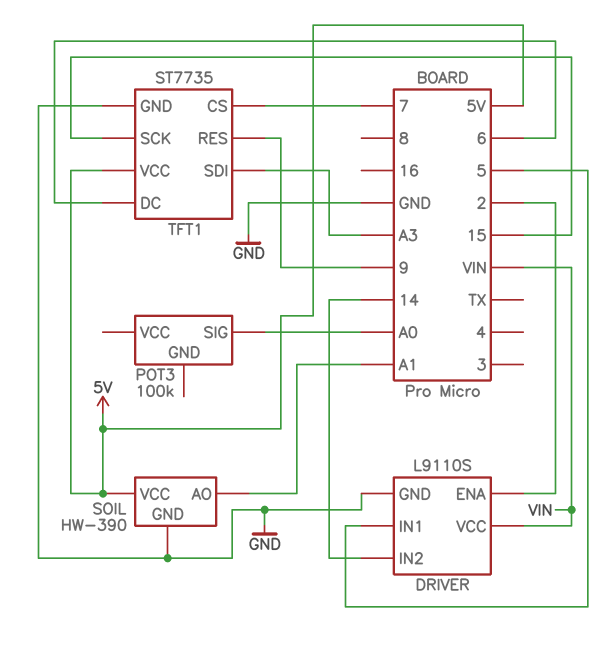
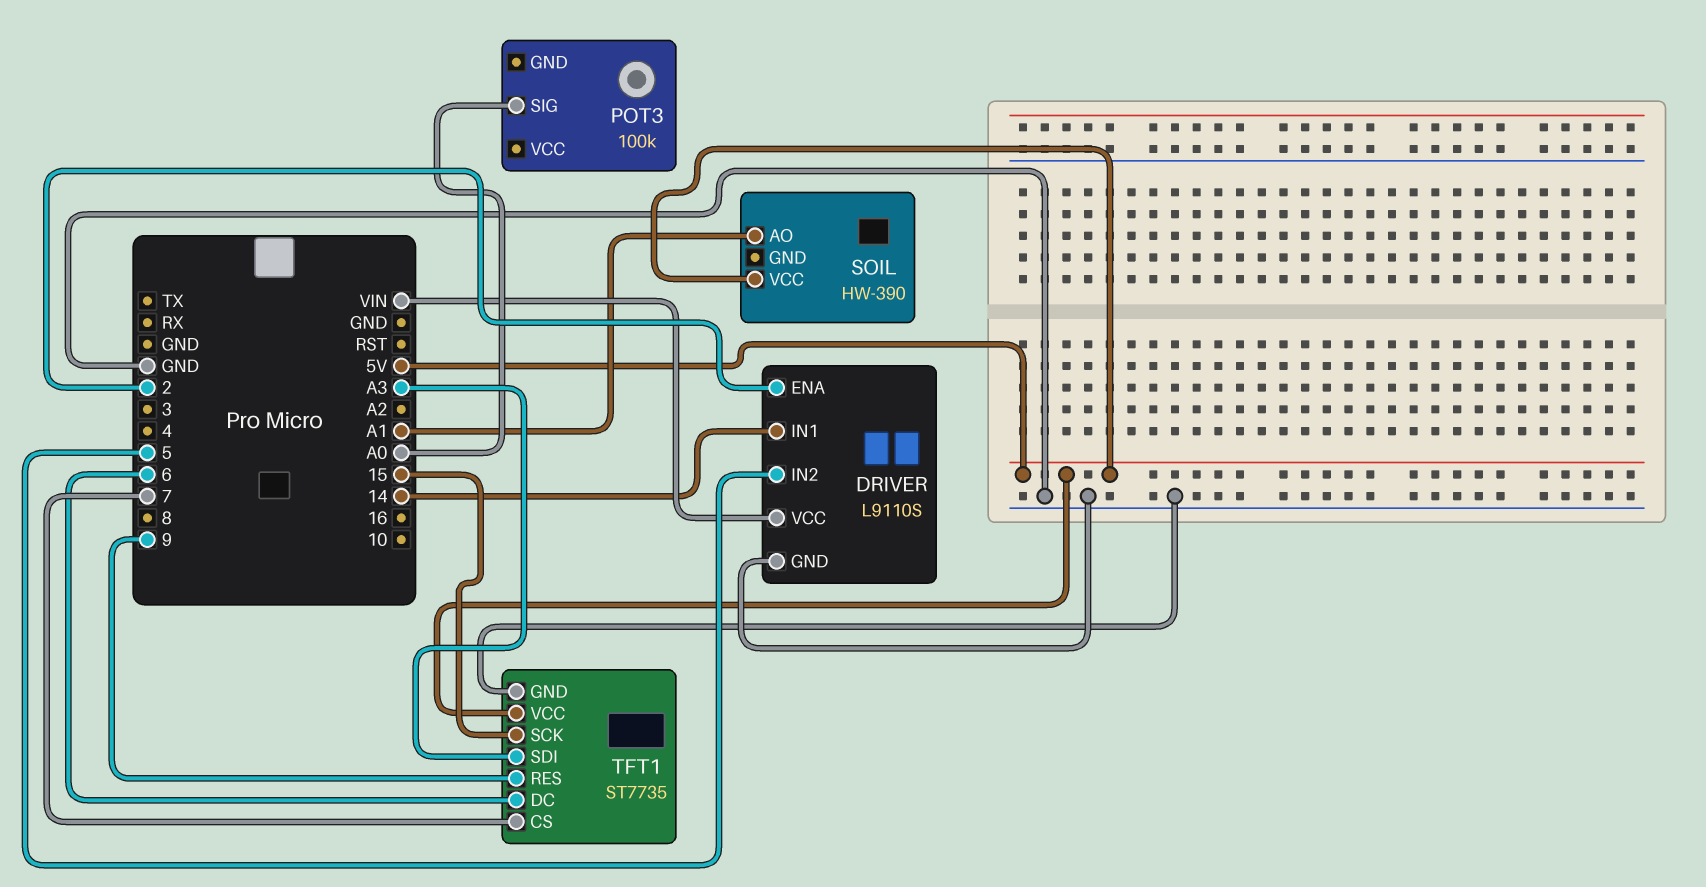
DRIVER pin IN1: 5 -> 14
DRIVER pin IN2: 14 -> 5
SOIL pin GND: GND -> none

